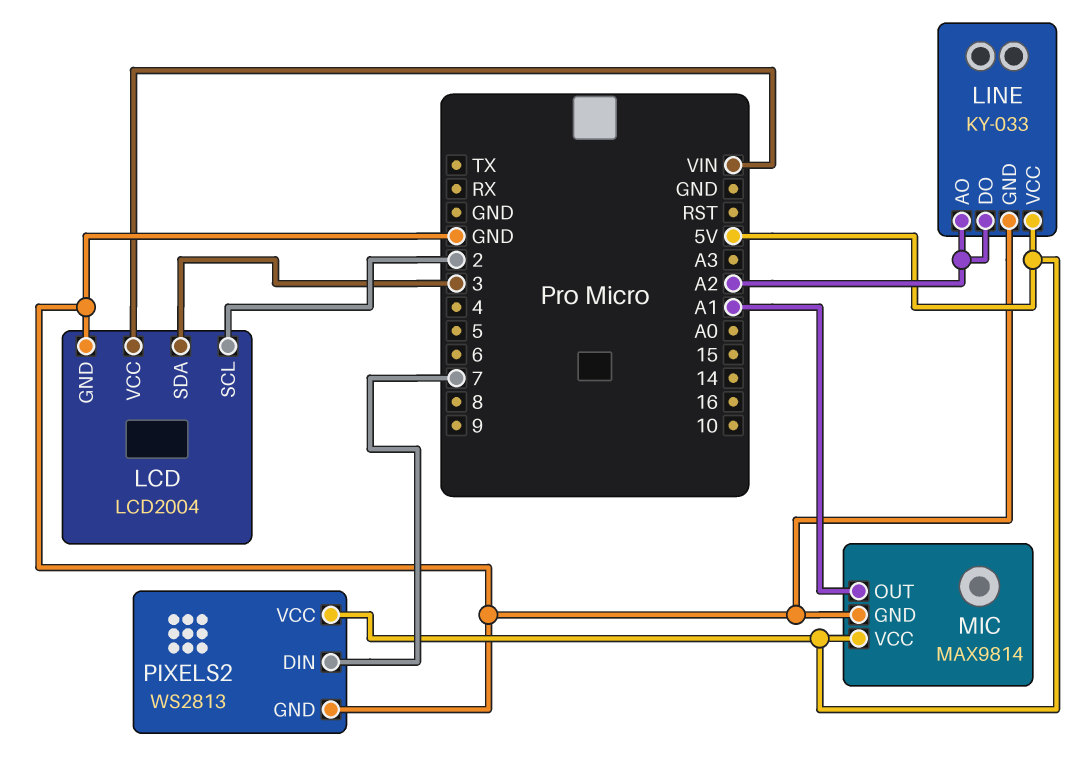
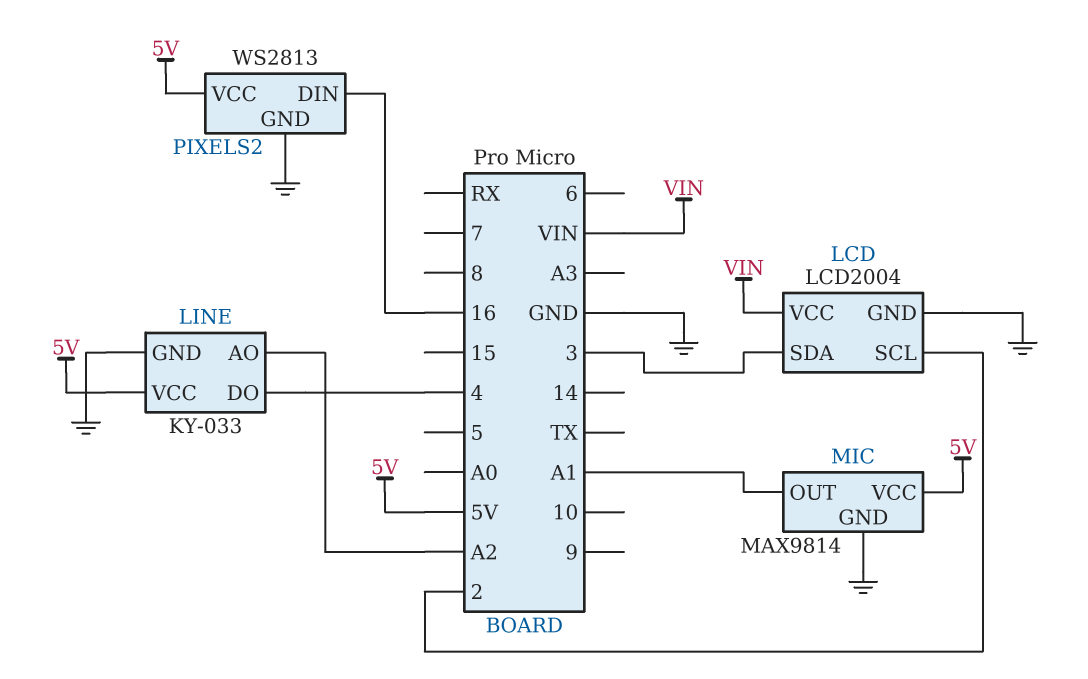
LINE pin DO: A2 -> 4
PIXELS2 pin DIN: 7 -> 16

